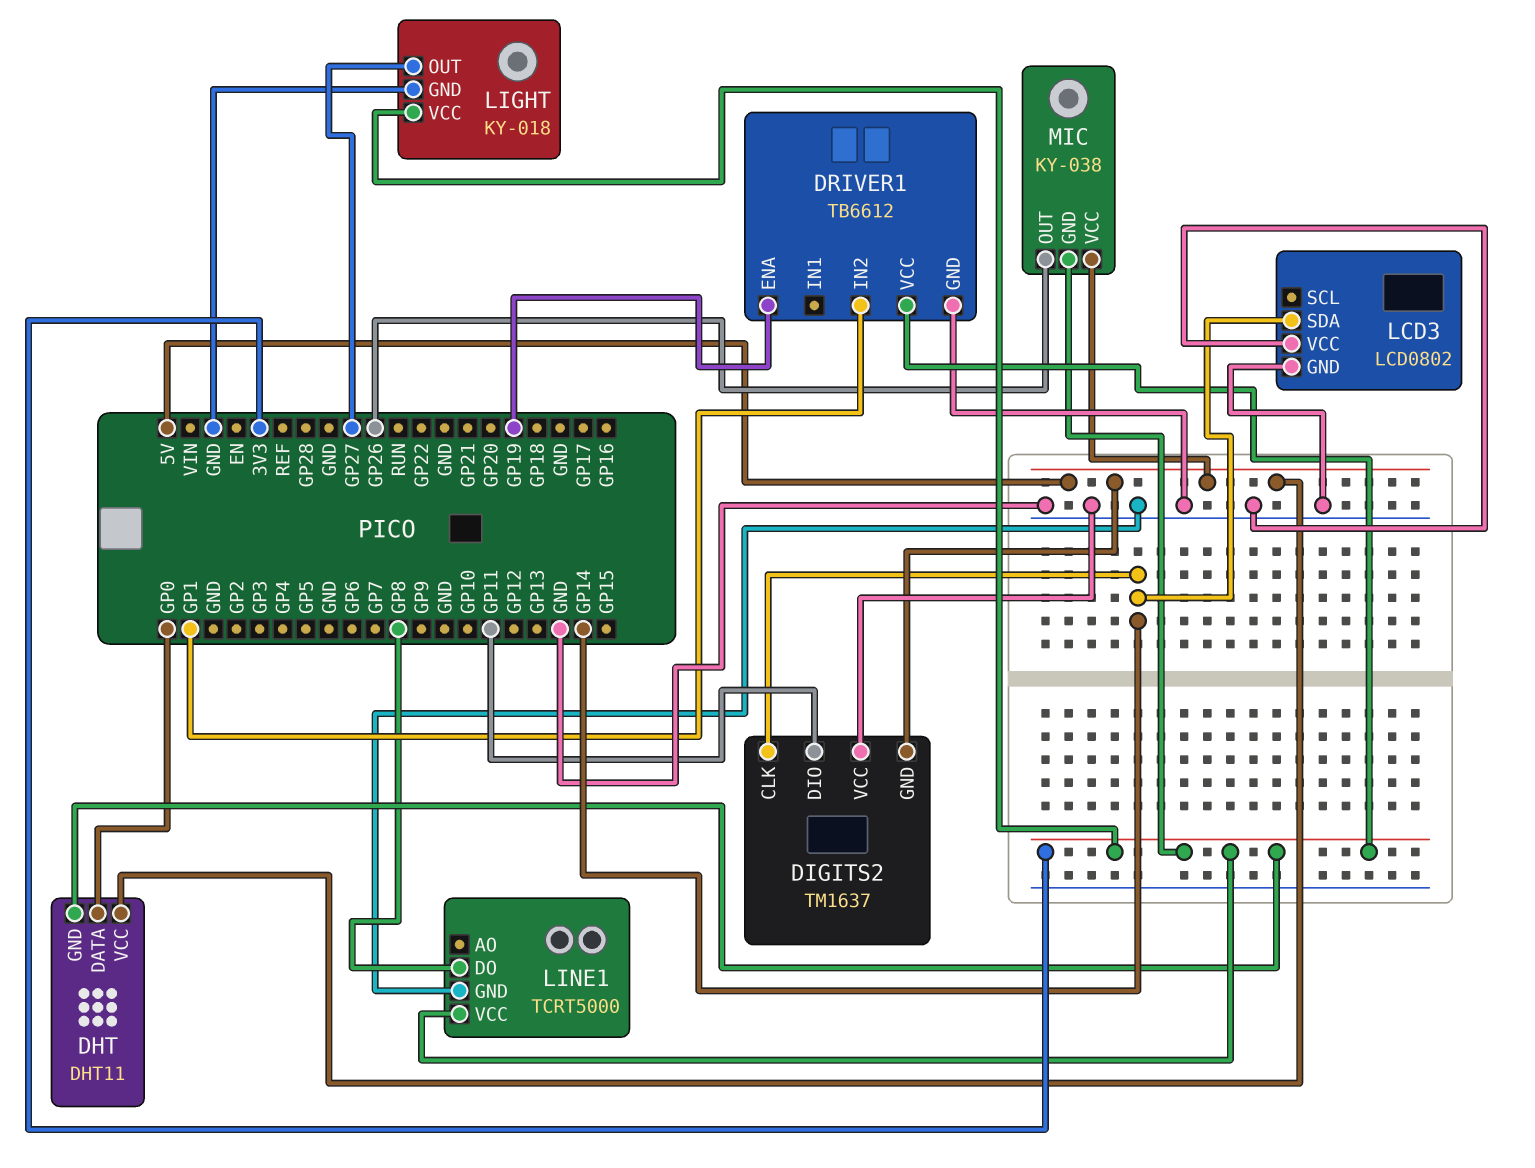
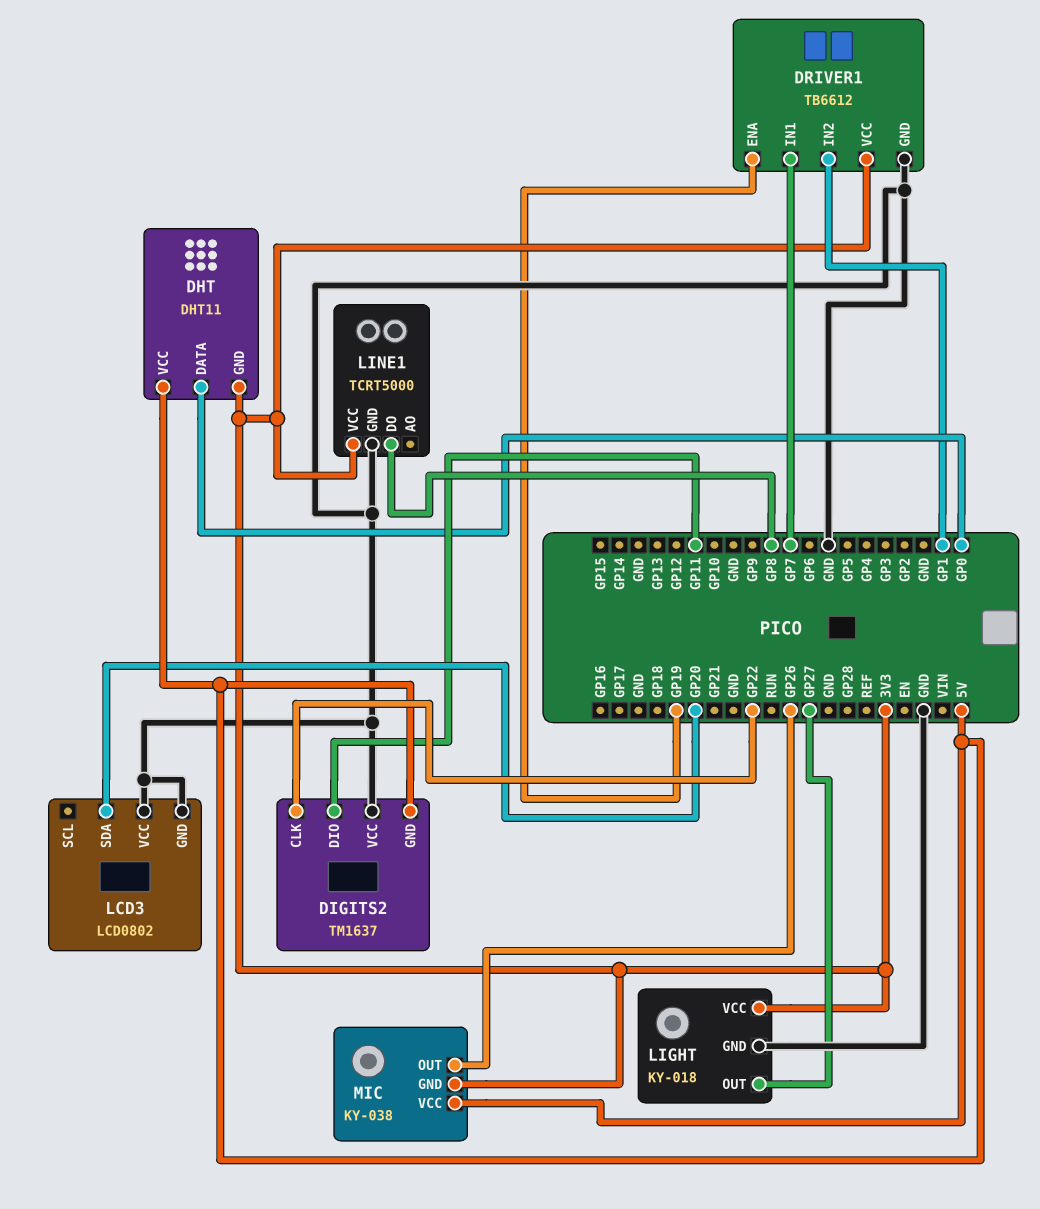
DIGITS2 pin CLK: GP14 -> GP22
DRIVER1 pin IN1: none -> GP7
LCD3 pin SDA: GP14 -> GP20

